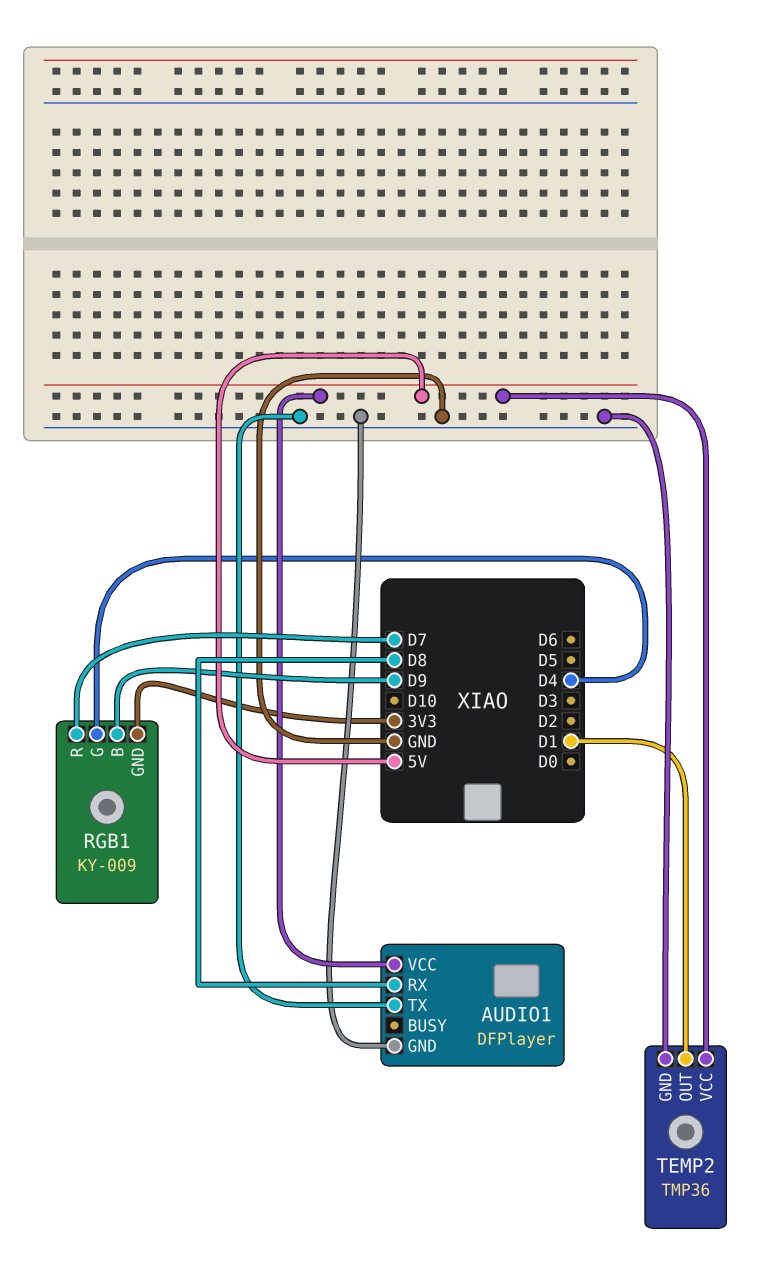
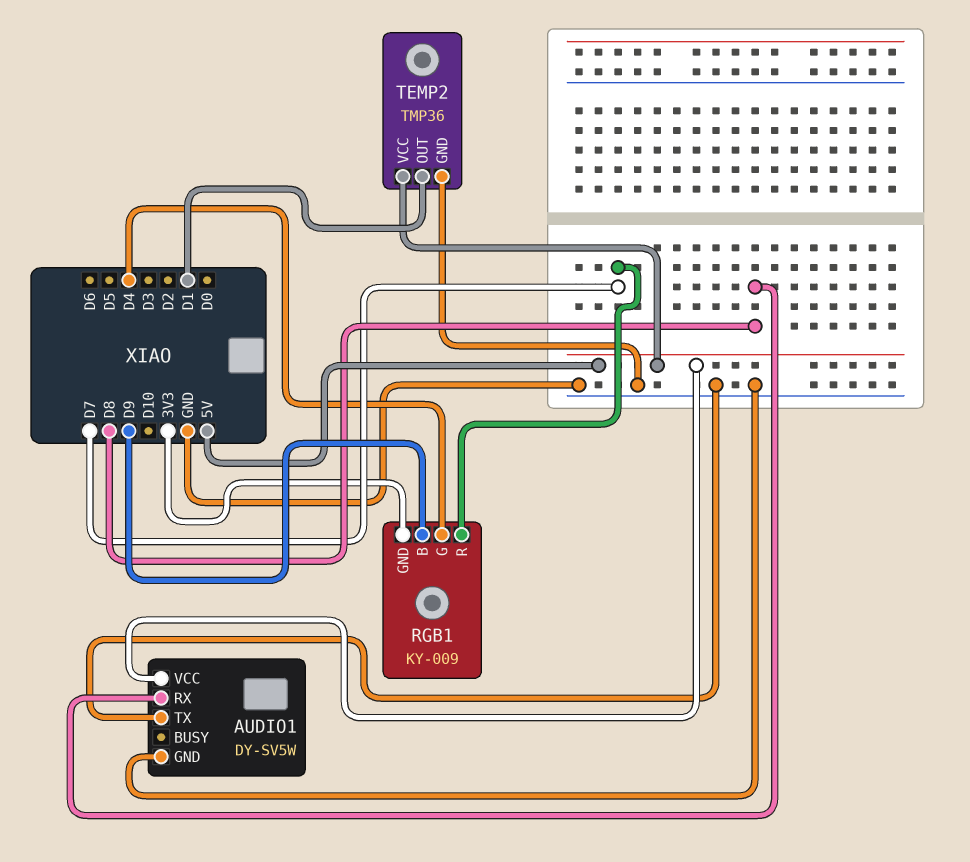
AUDIO1: DFPlayer -> DY-SV5W

